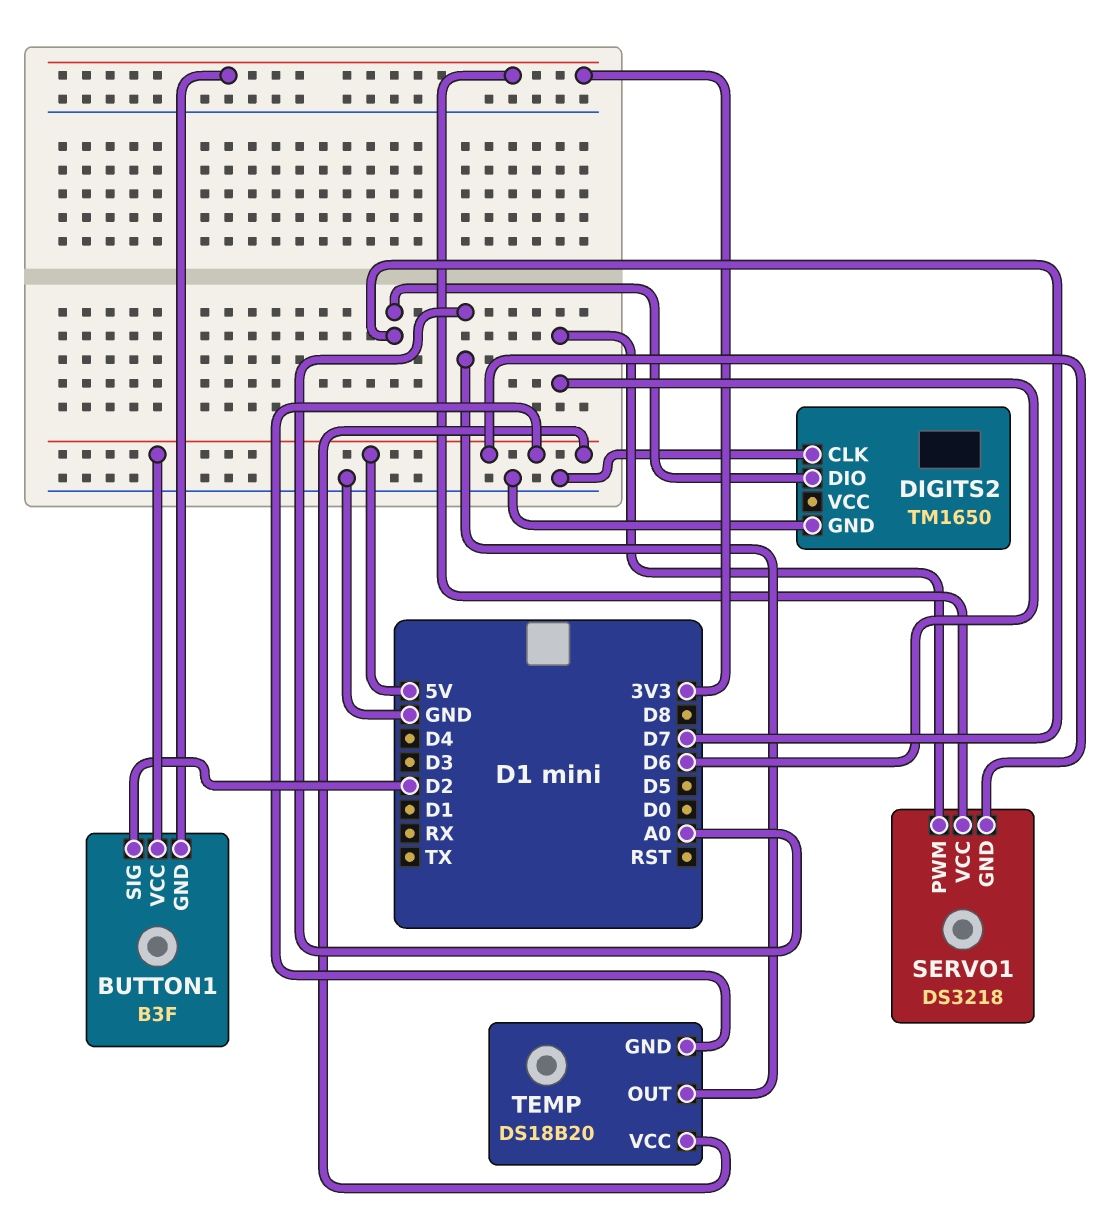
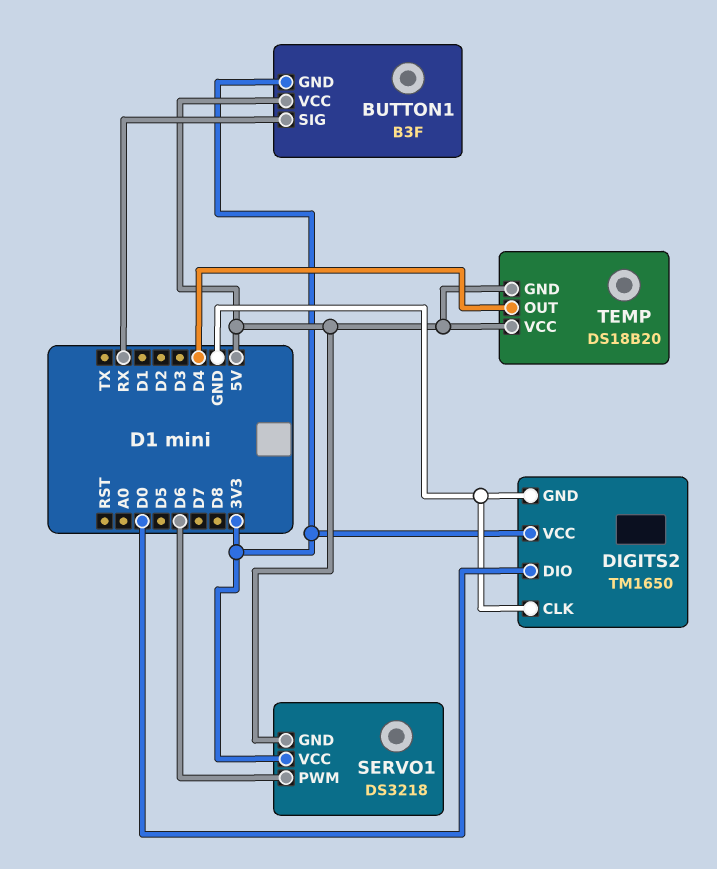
BUTTON1 pin SIG: D2 -> RX
DIGITS2 pin DIO: D7 -> D0
DIGITS2 pin VCC: none -> 3V3
TEMP pin OUT: A0 -> D4

